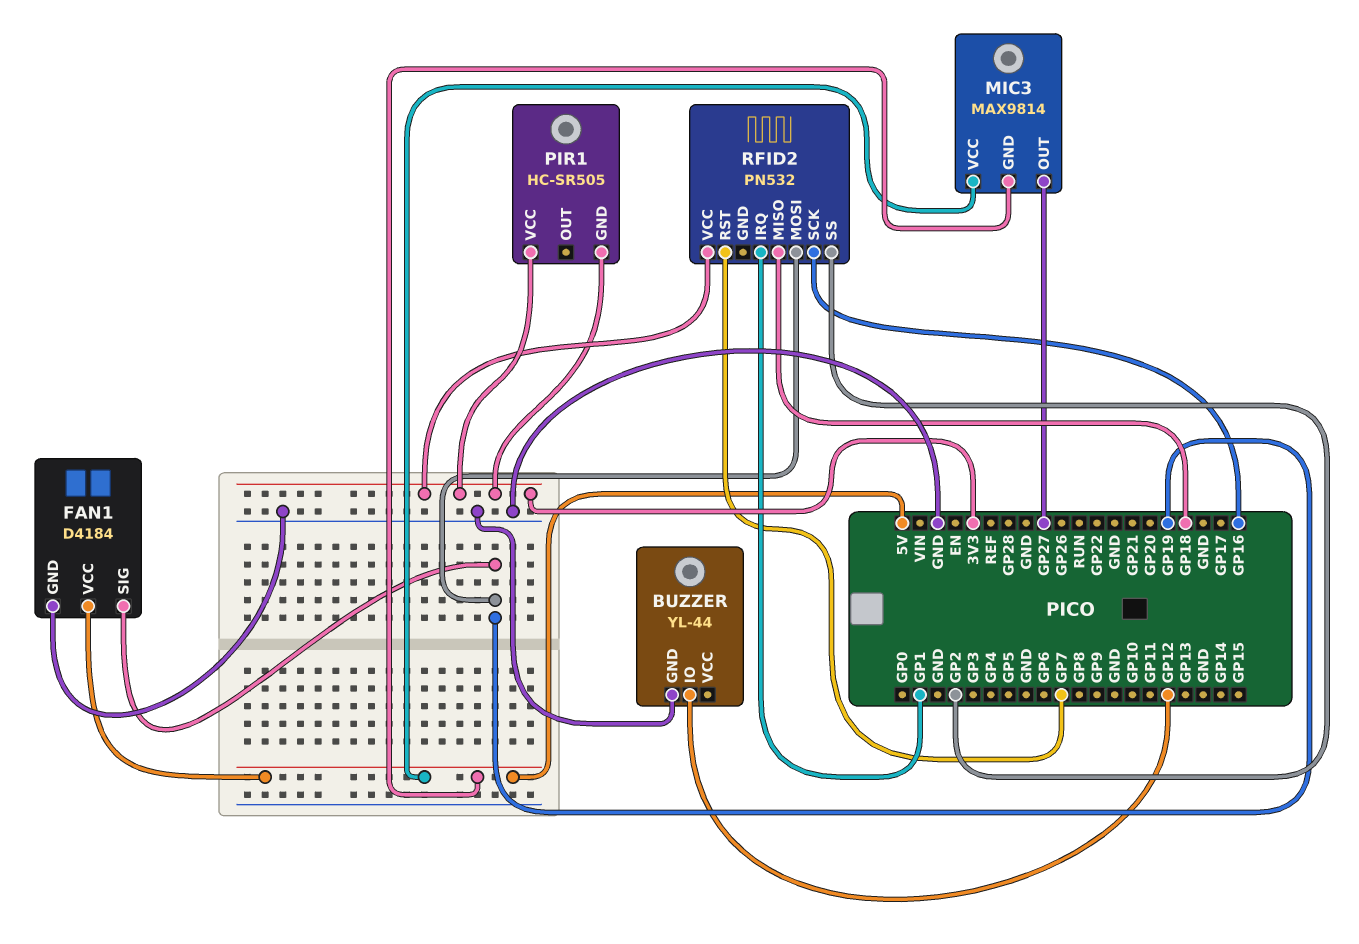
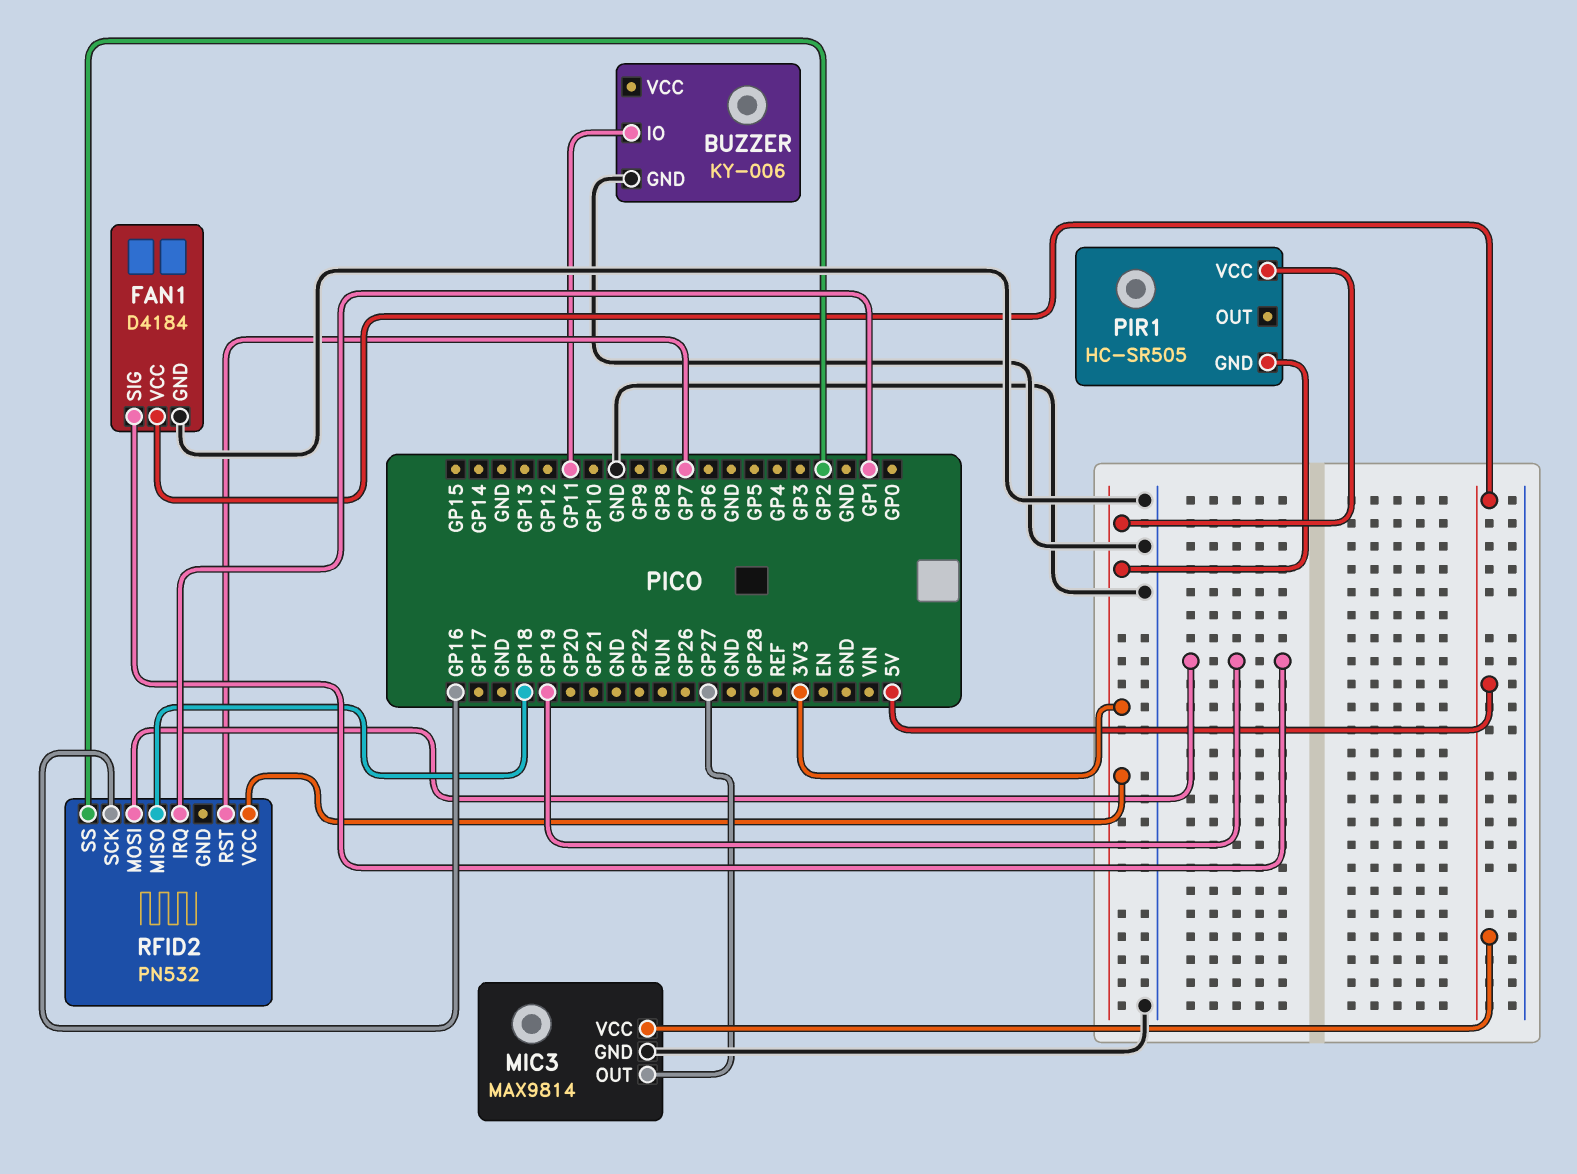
BUZZER: YL-44 -> KY-006
BUZZER pin IO: GP12 -> GP11
MIC3 pin GND: 5V -> GND

